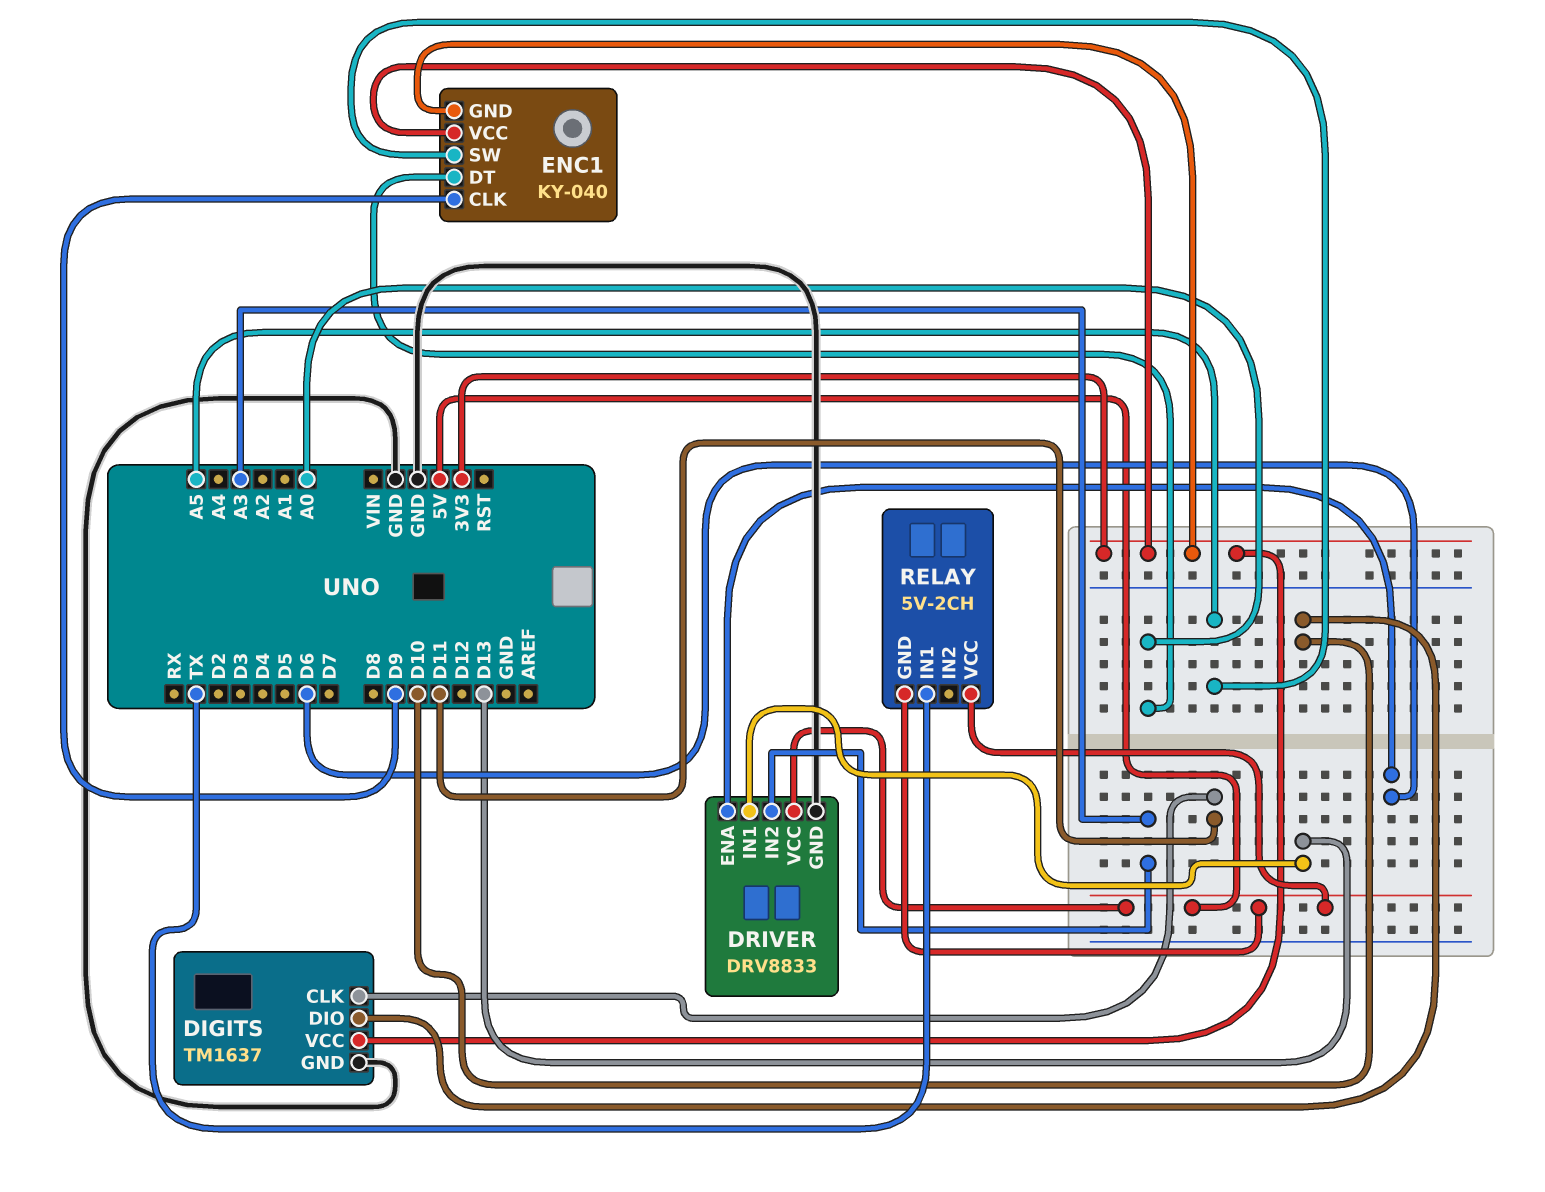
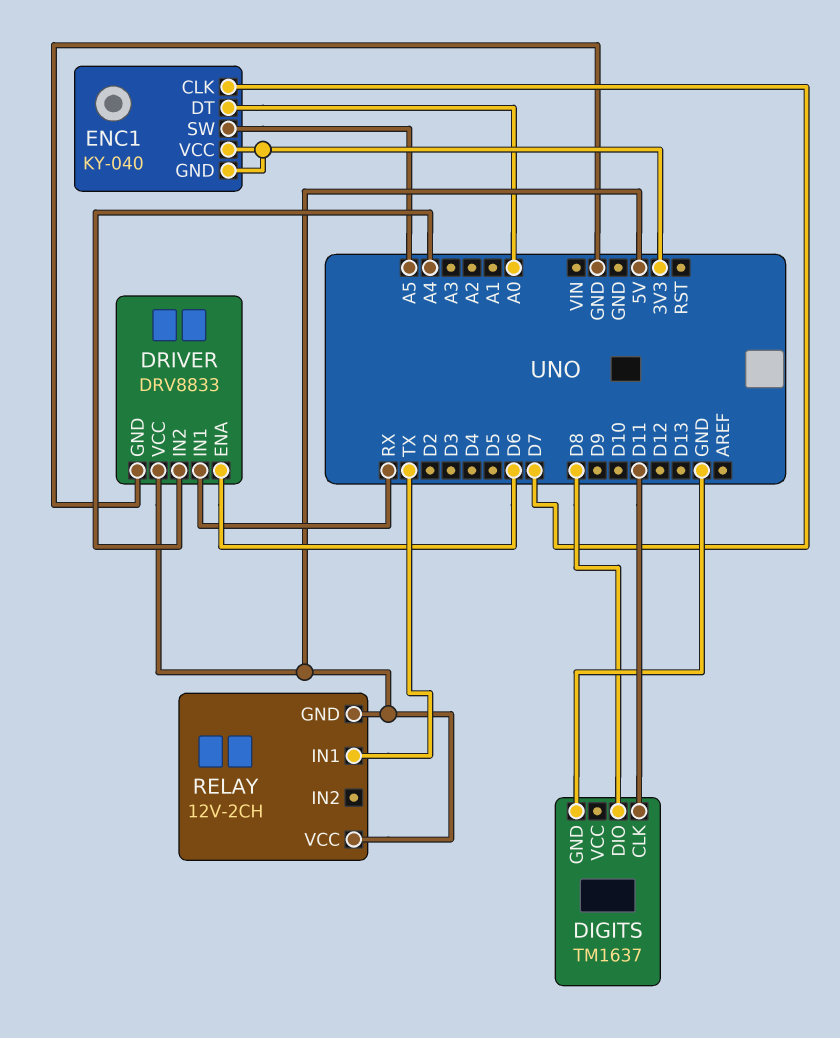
DIGITS pin DIO: D10 -> D8
DIGITS pin VCC: 3V3 -> none
DRIVER pin IN1: D13 -> RX
DRIVER pin IN2: A3 -> A4
ENC1 pin CLK: D9 -> D7
RELAY: 5V-2CH -> 12V-2CH

